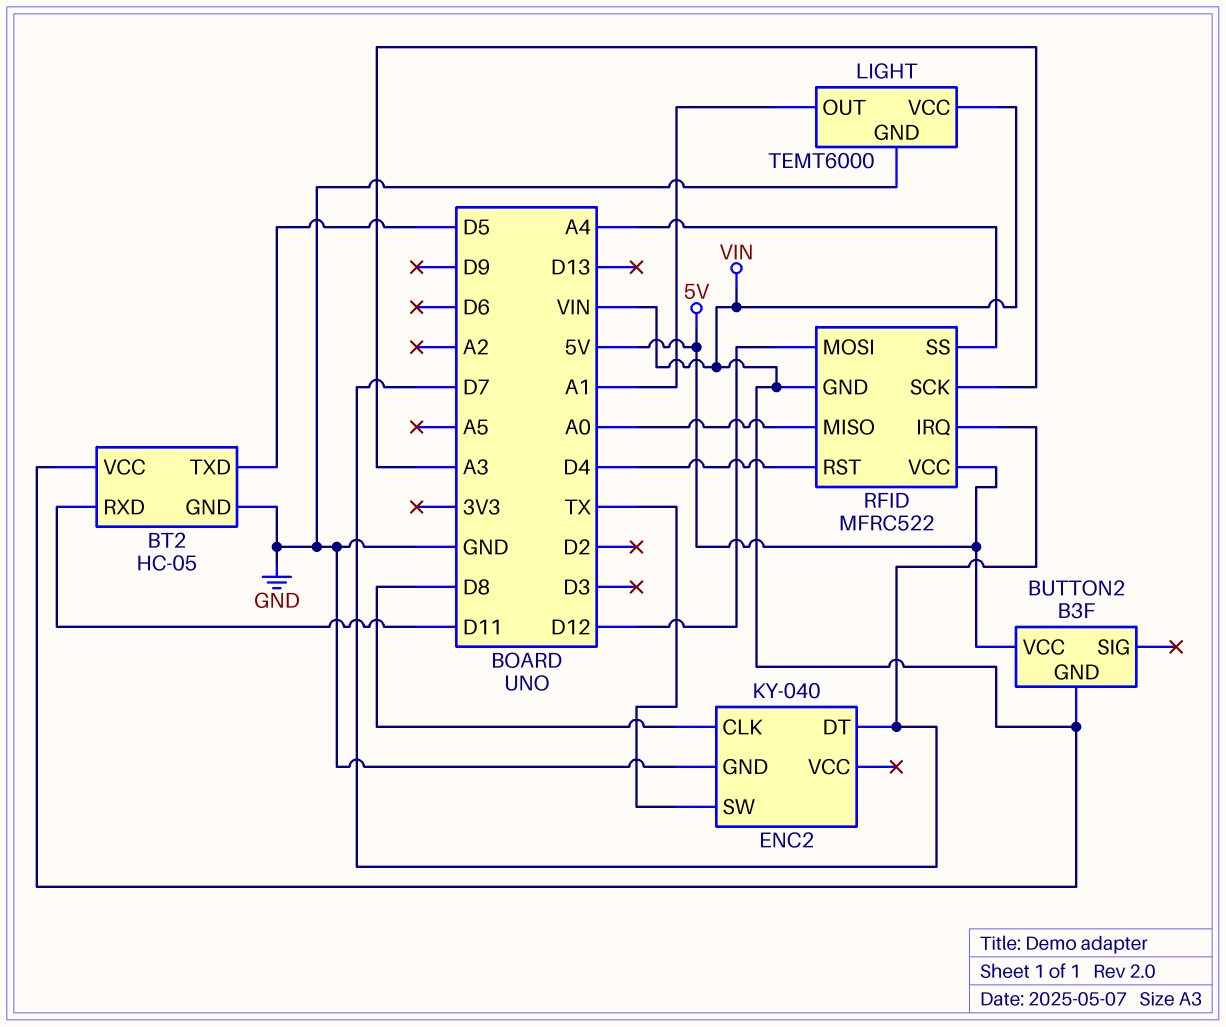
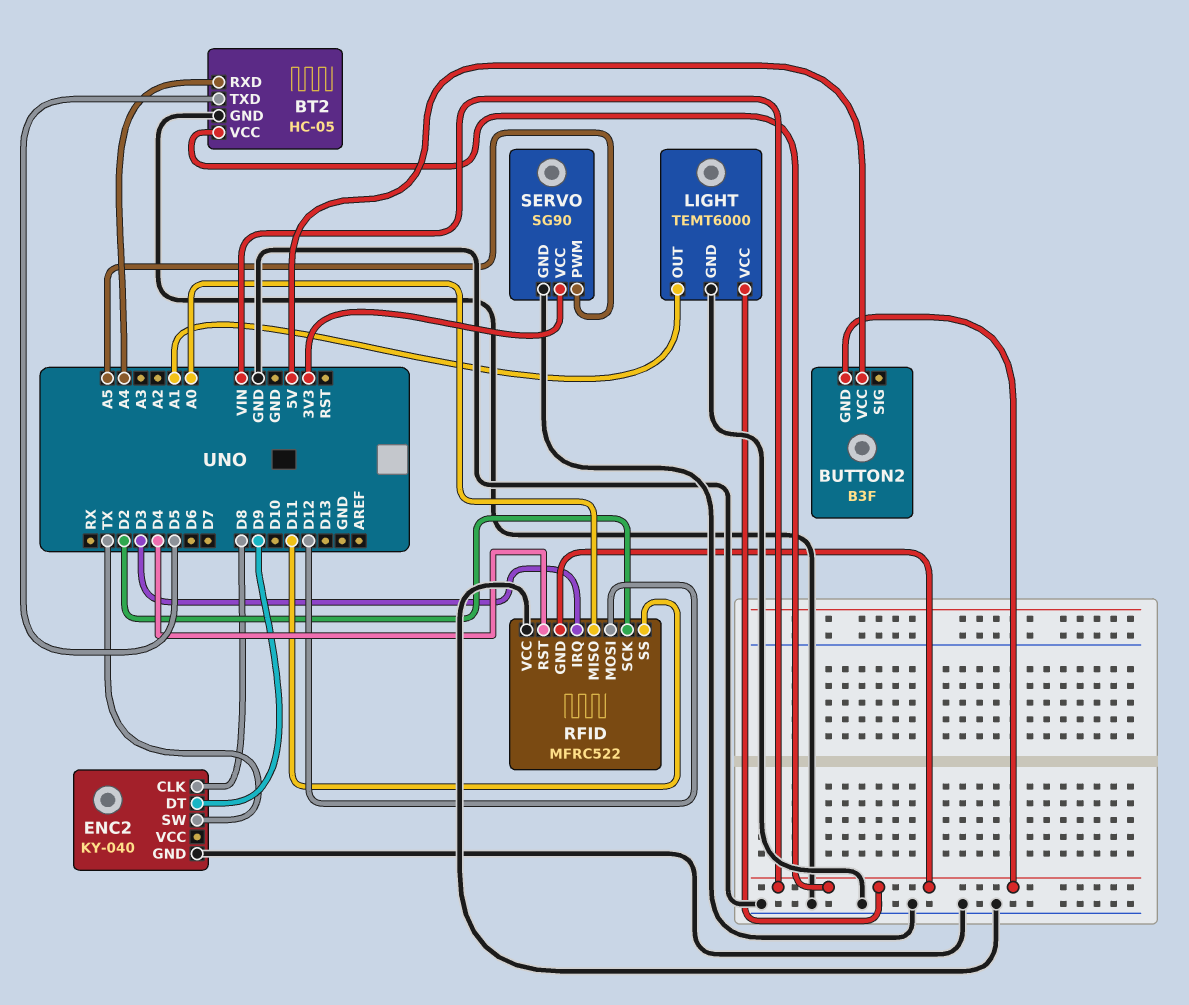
BT2 pin RXD: D11 -> A4
ENC2 pin DT: D7 -> D9
RFID pin IRQ: D7 -> D3
RFID pin SCK: A3 -> D2
RFID pin SS: A4 -> D11
RFID pin VCC: 5V -> GND
SERVO: none -> SG90
SERVO pin GND: none -> GND
SERVO pin PWM: none -> A5
SERVO pin VCC: none -> 3V3

